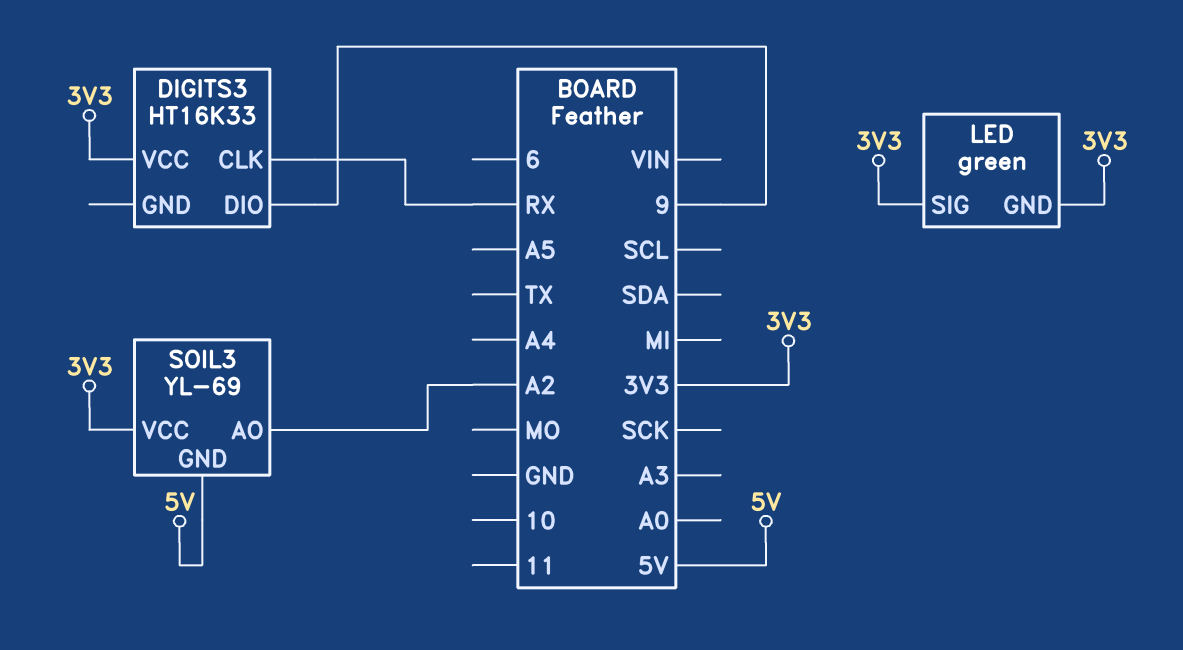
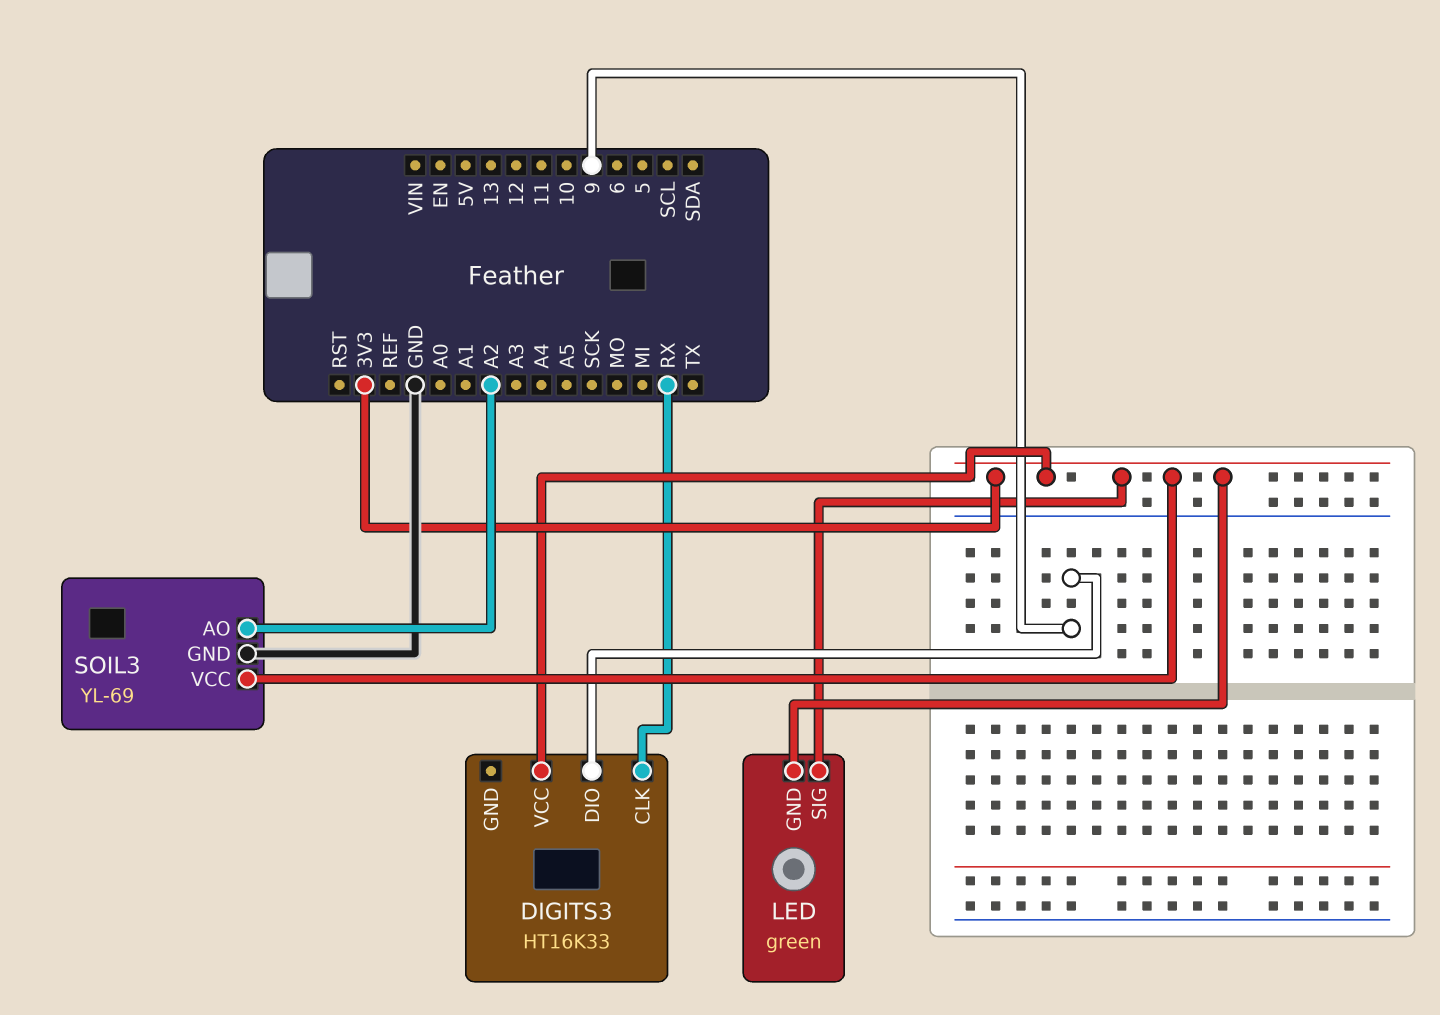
SOIL3 pin GND: 5V -> GND

